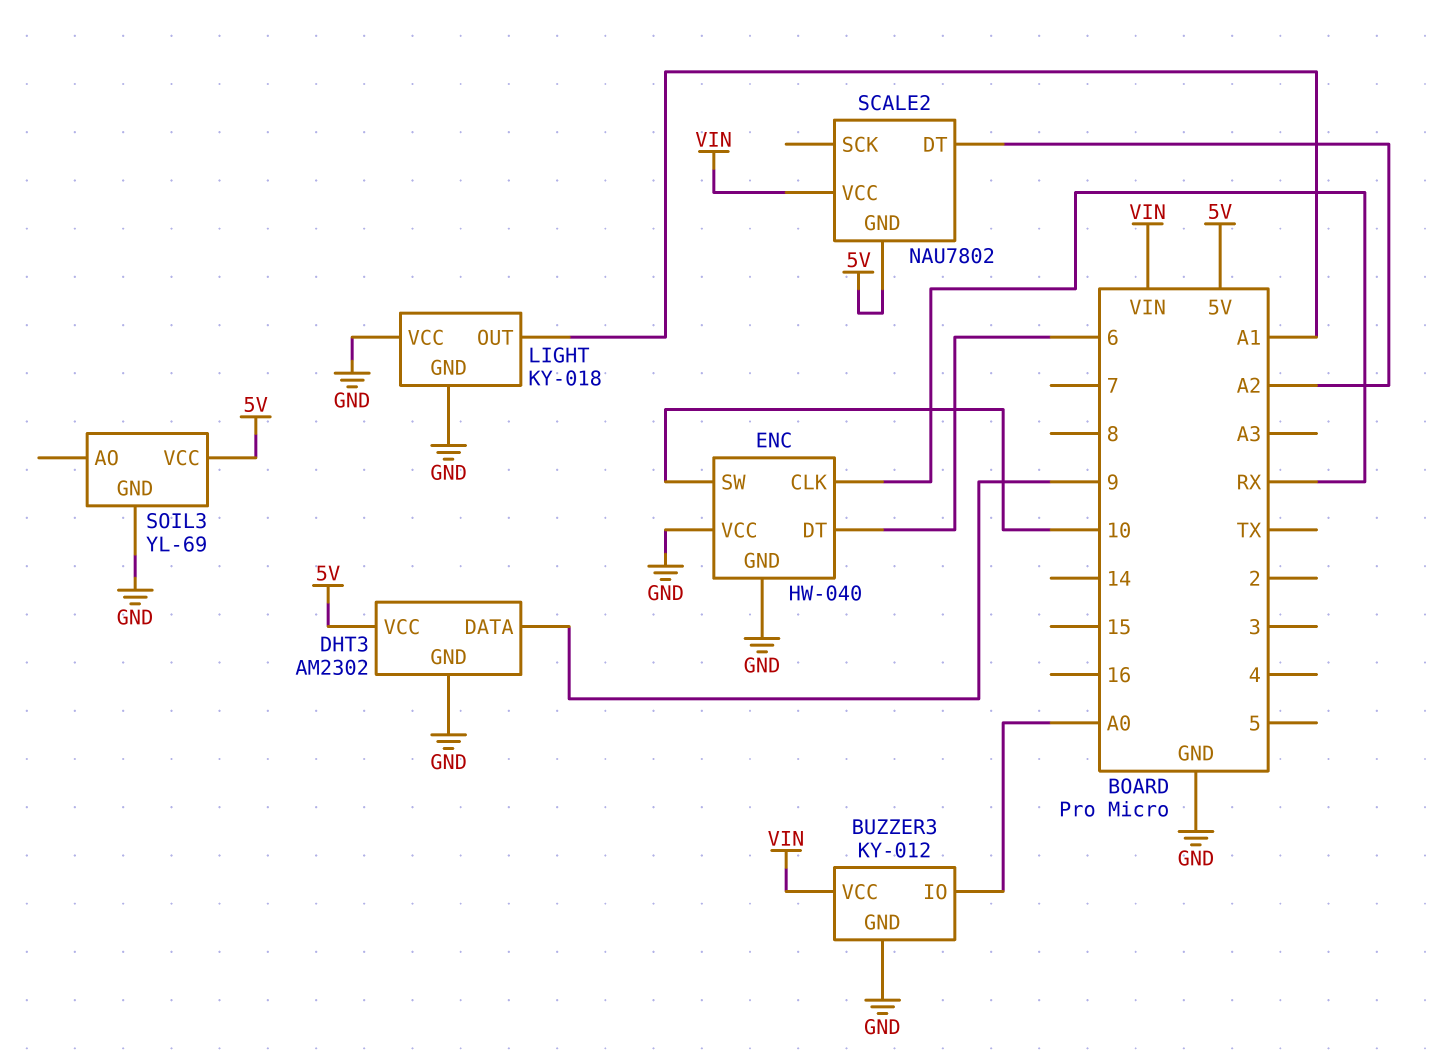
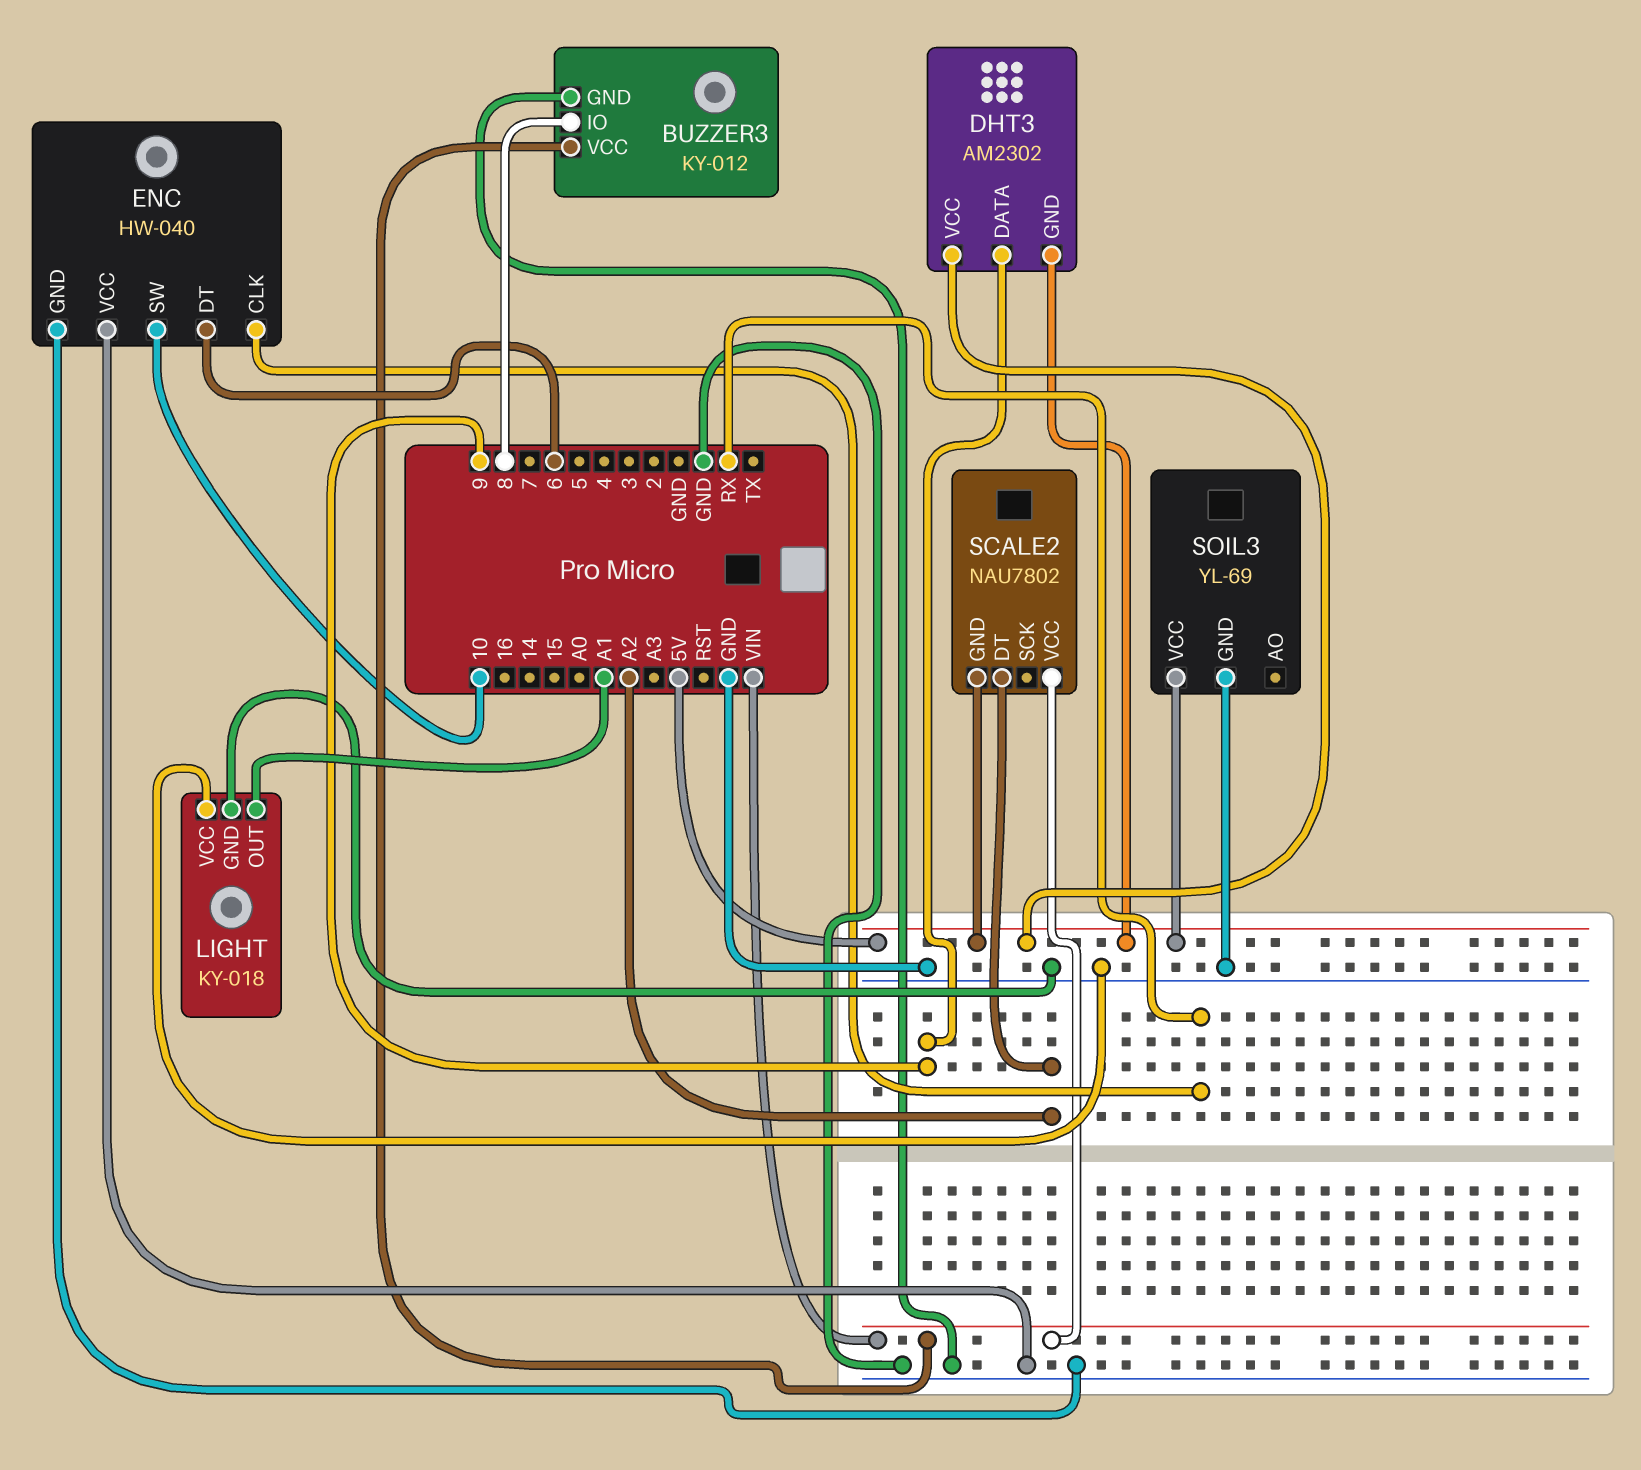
BUZZER3 pin IO: A0 -> 8
DHT3 pin GND: GND -> 5V

